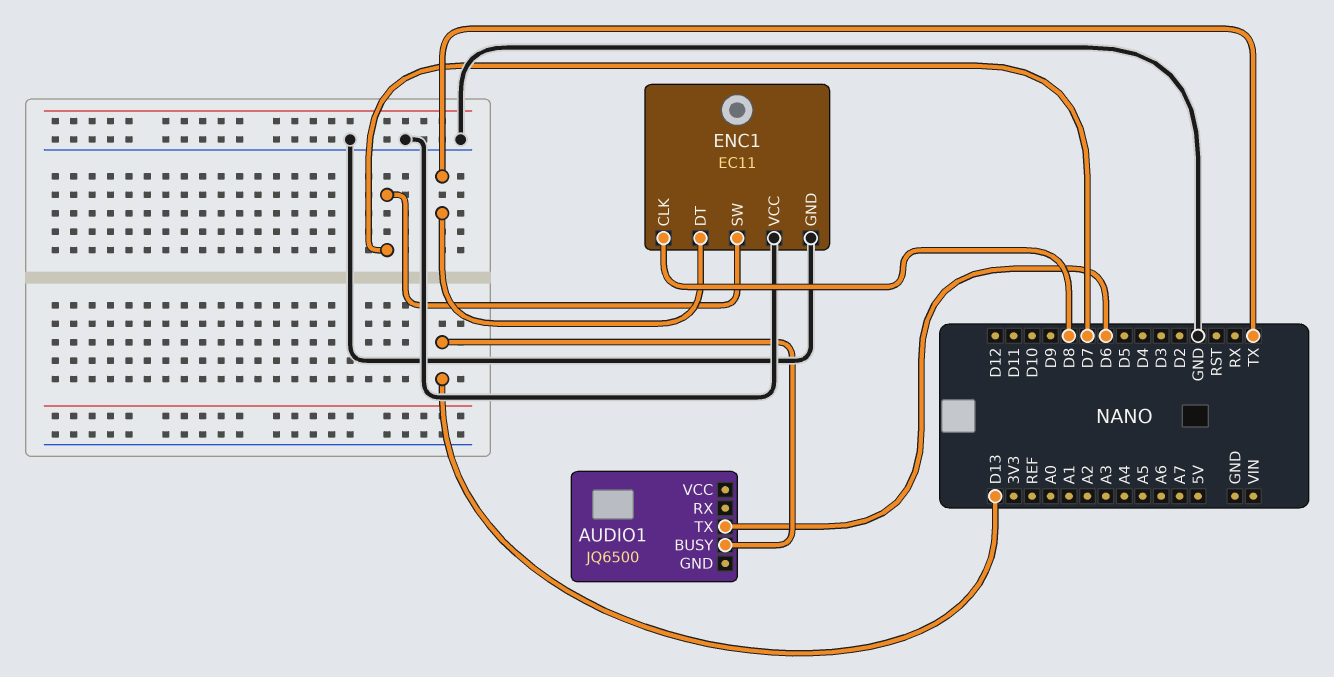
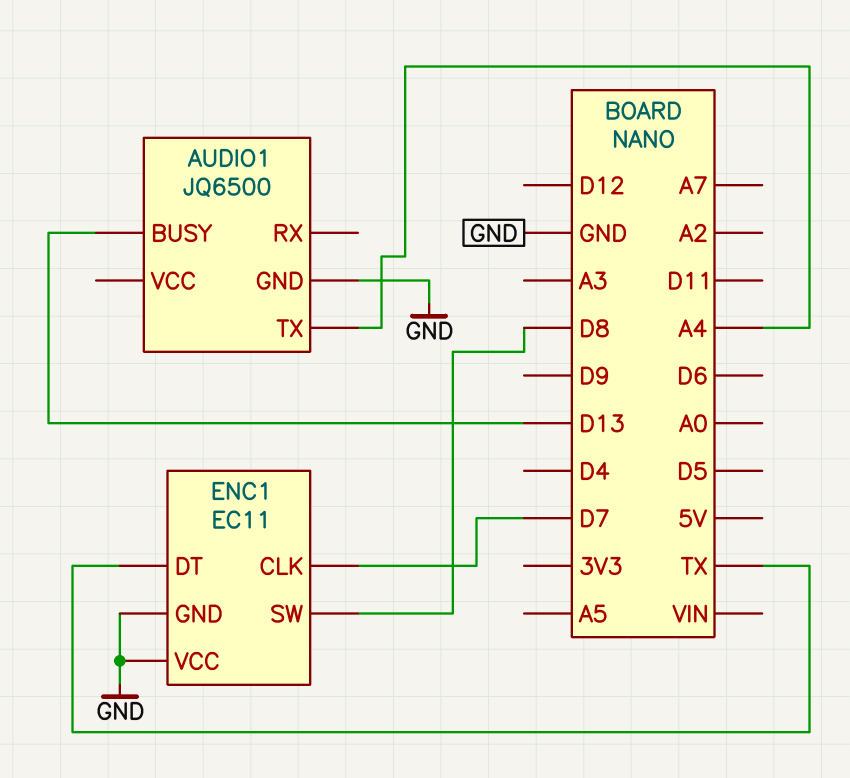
AUDIO1 pin GND: none -> GND
AUDIO1 pin TX: D6 -> A4
ENC1 pin CLK: D8 -> D7
ENC1 pin SW: D7 -> D8

